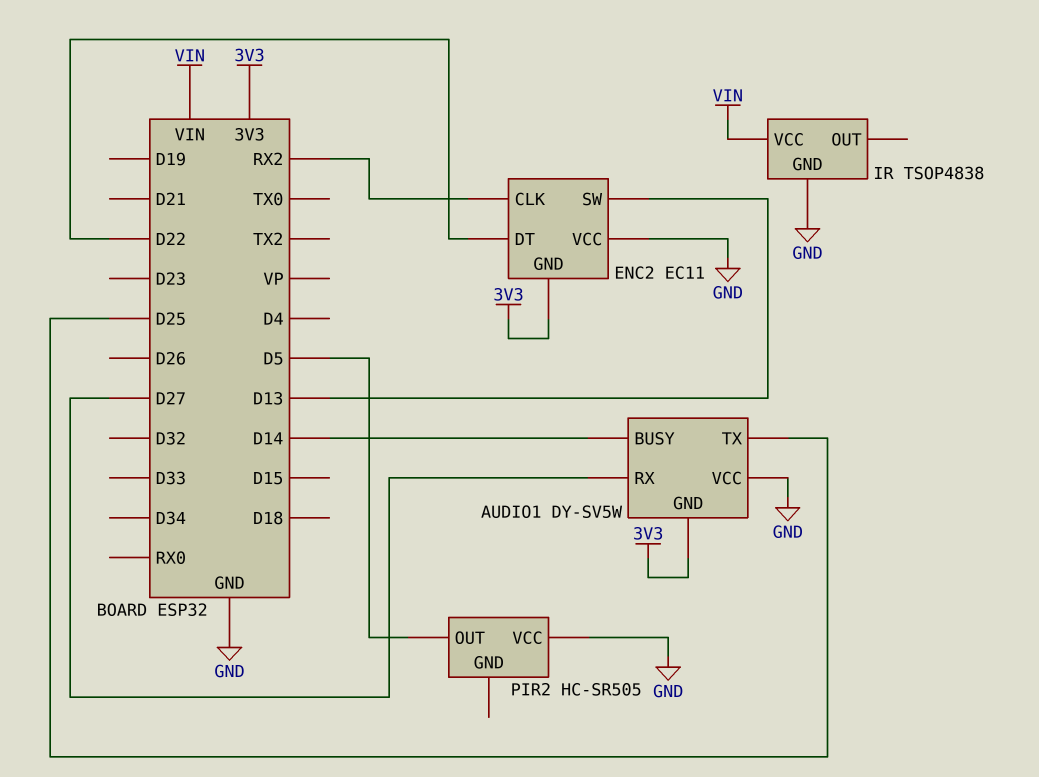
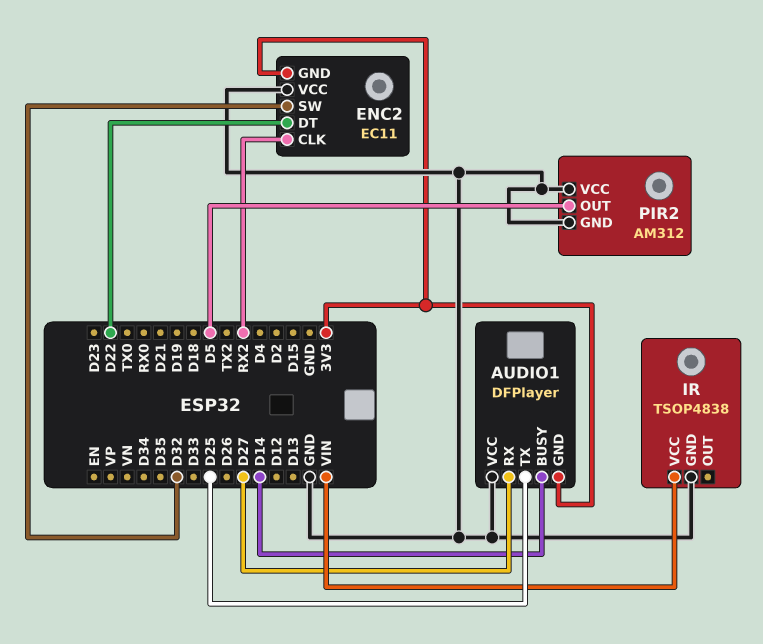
AUDIO1: DY-SV5W -> DFPlayer
ENC2 pin SW: D13 -> D32
PIR2: HC-SR505 -> AM312
PIR2 pin GND: none -> GND

